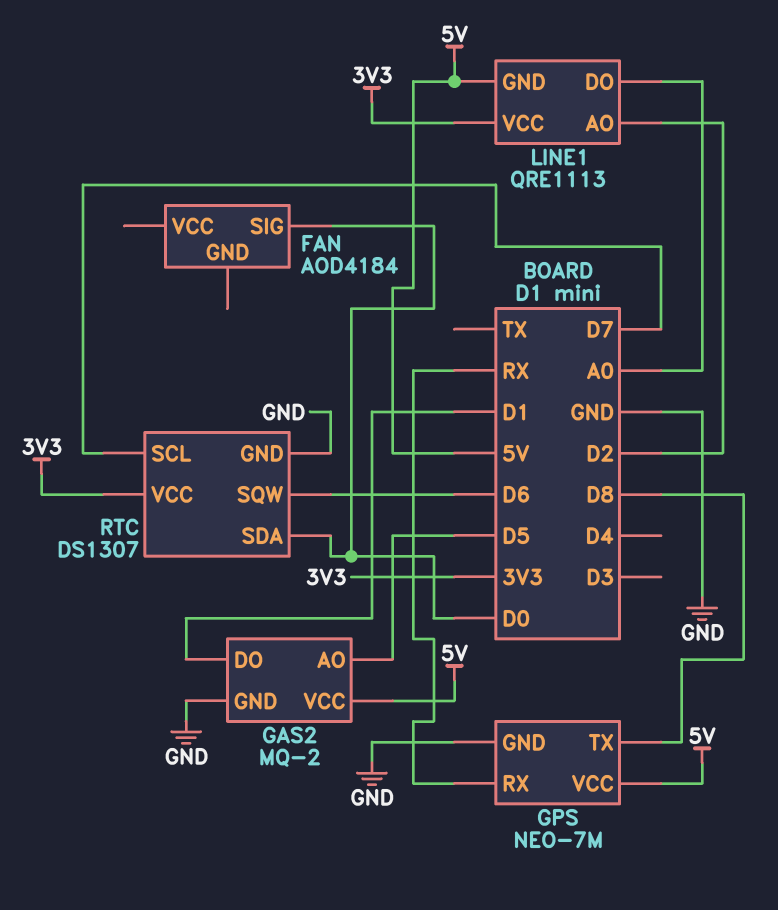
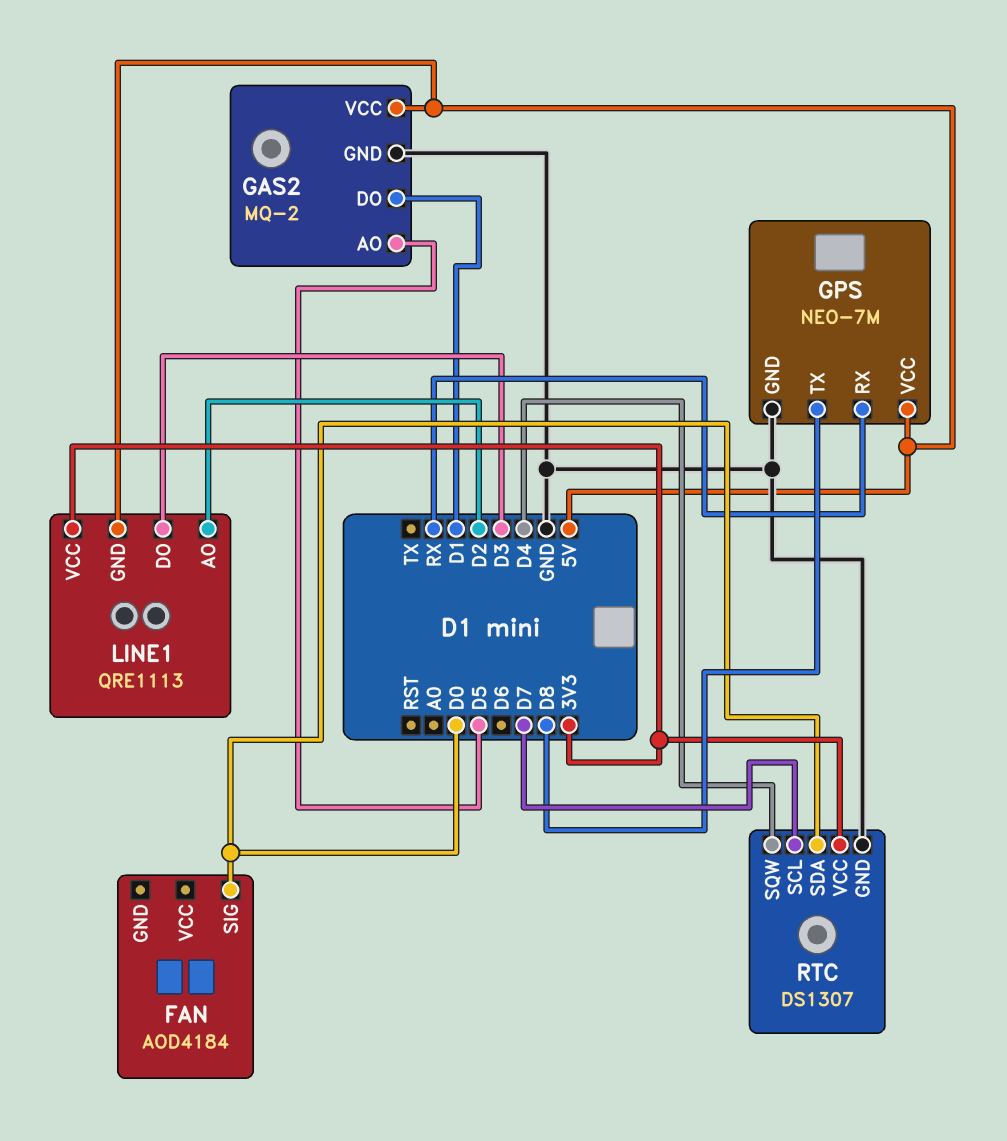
LINE1 pin DO: A0 -> D3
RTC pin SQW: D6 -> D4

